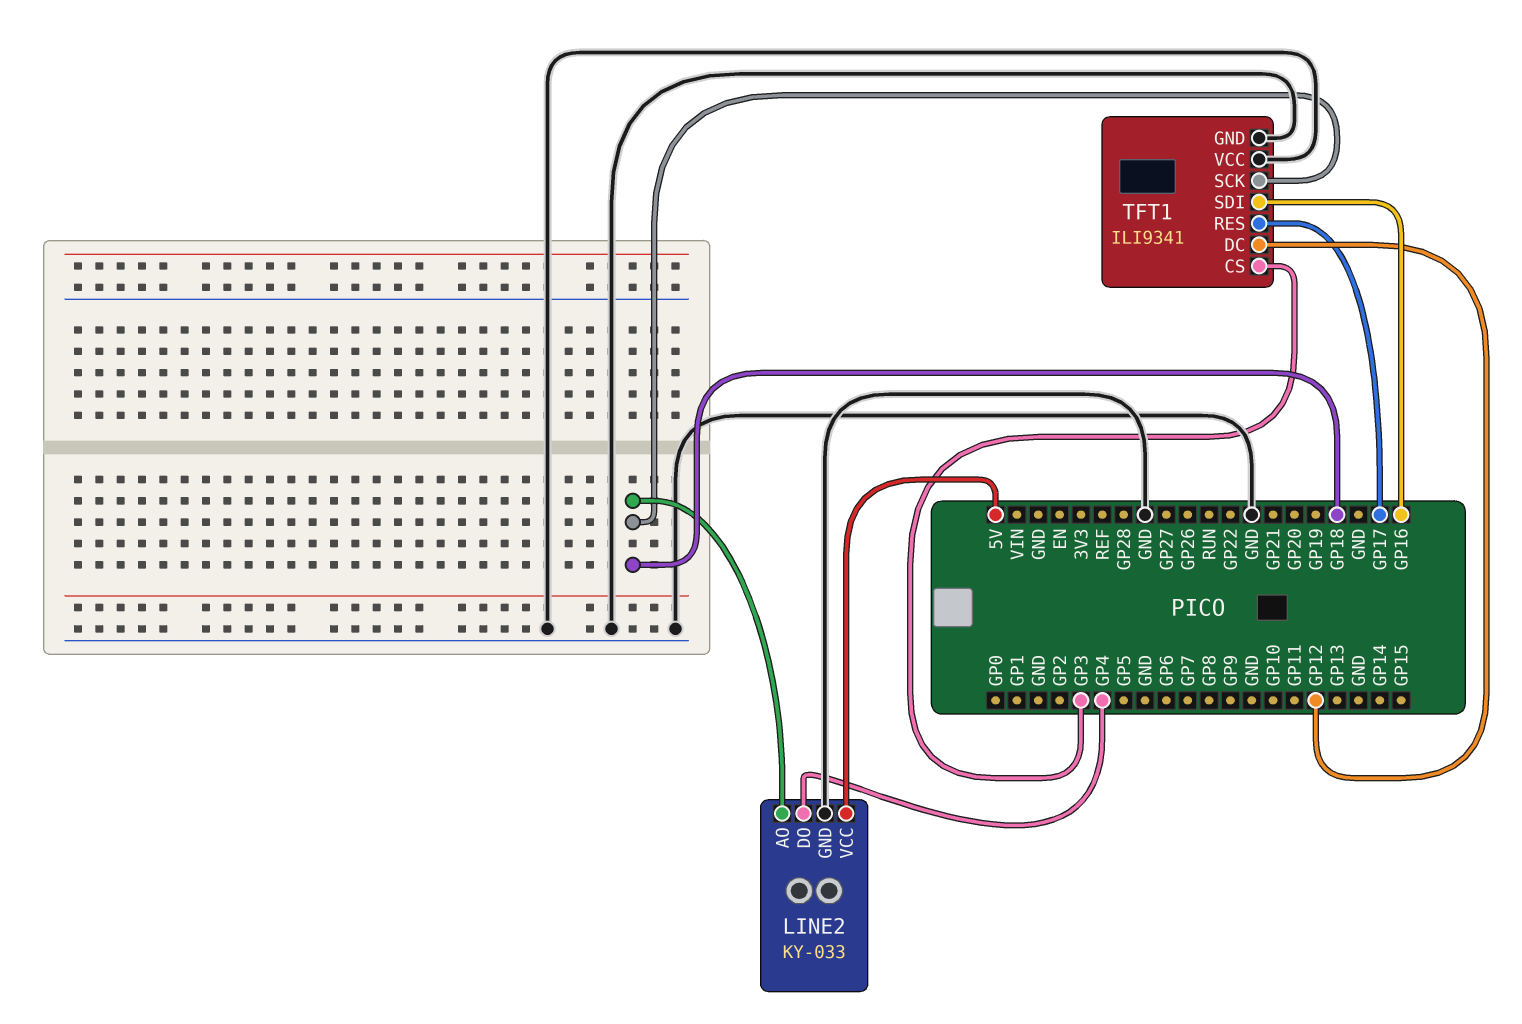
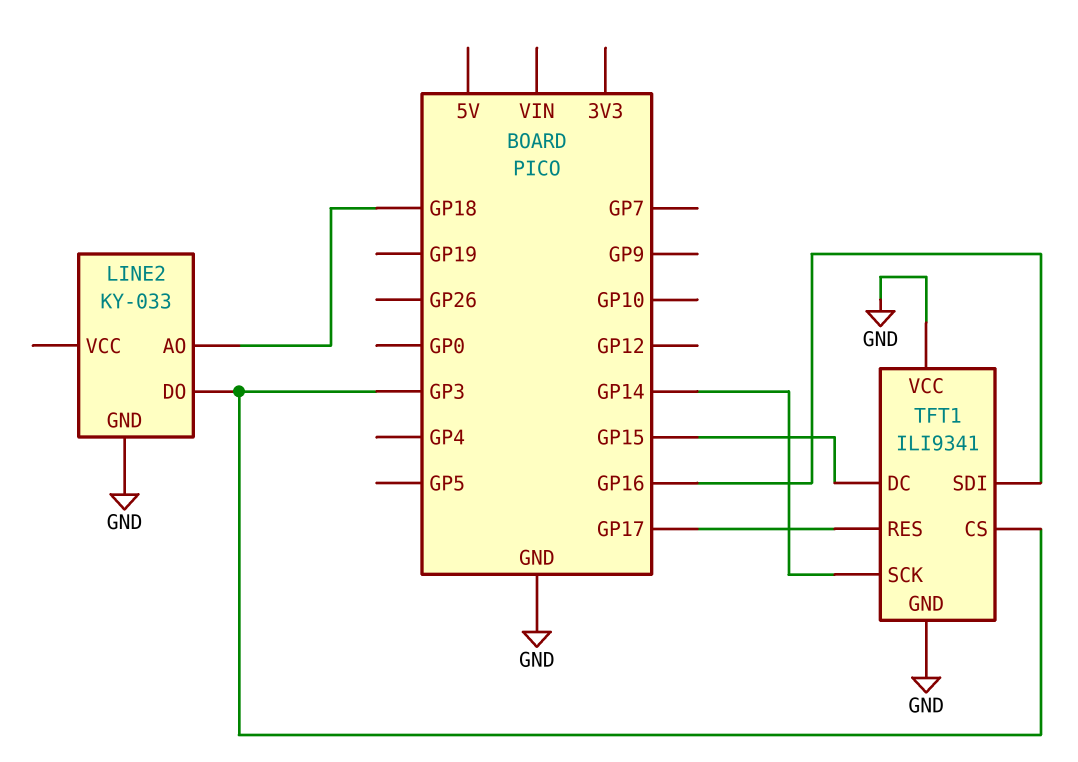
LINE2 pin DO: GP4 -> GP3
LINE2 pin VCC: 5V -> none
TFT1 pin DC: GP12 -> GP15
TFT1 pin SCK: GP18 -> GP14

